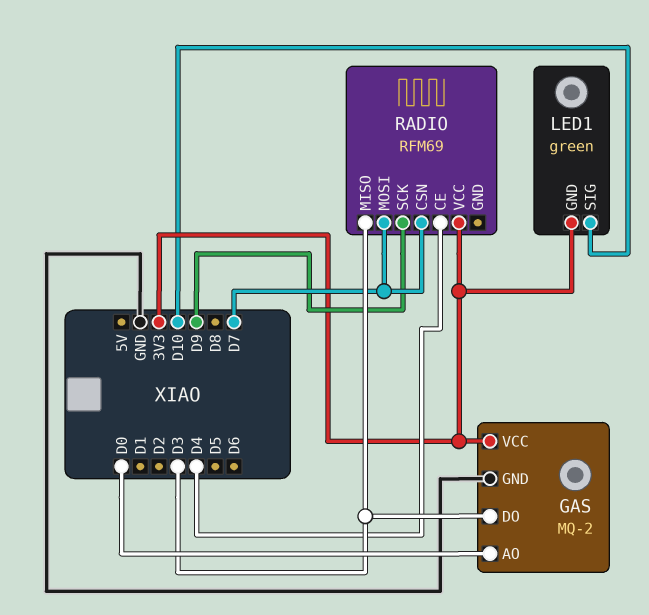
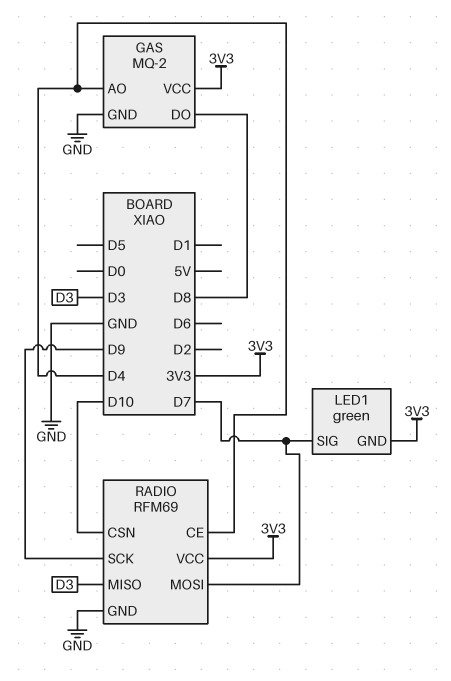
GAS pin AO: D0 -> D4
GAS pin DO: D3 -> D8
LED1 pin SIG: D10 -> D7
RADIO pin CSN: D7 -> D10
RADIO pin GND: none -> GND

